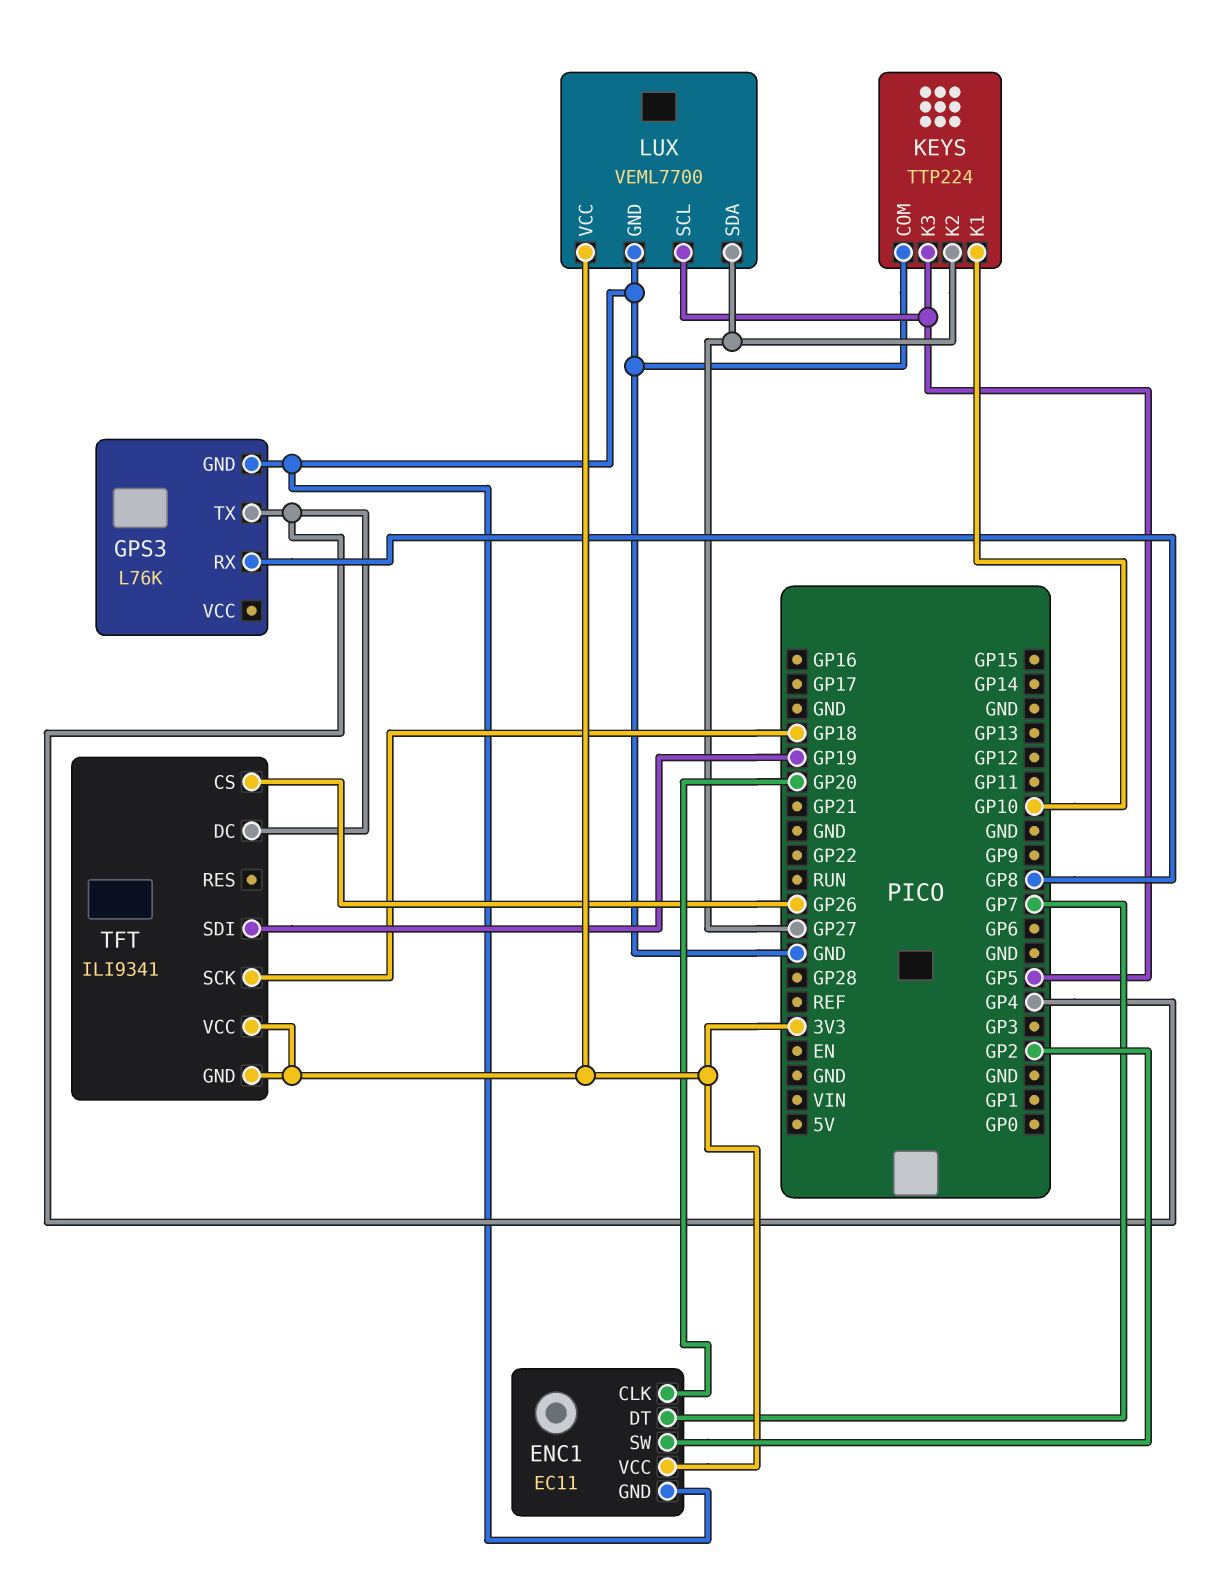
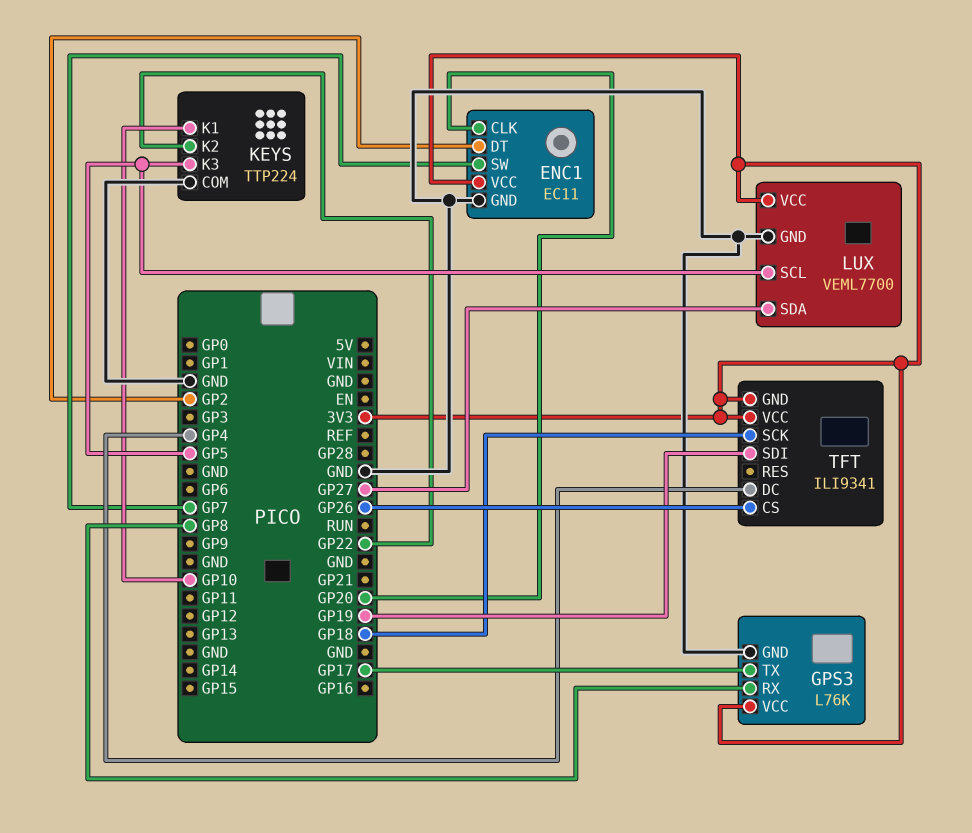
ENC1 pin DT: GP7 -> GP2
ENC1 pin SW: GP2 -> GP7
GPS3 pin TX: GP4 -> GP17
GPS3 pin VCC: none -> 3V3
KEYS pin K2: GP27 -> GP22

